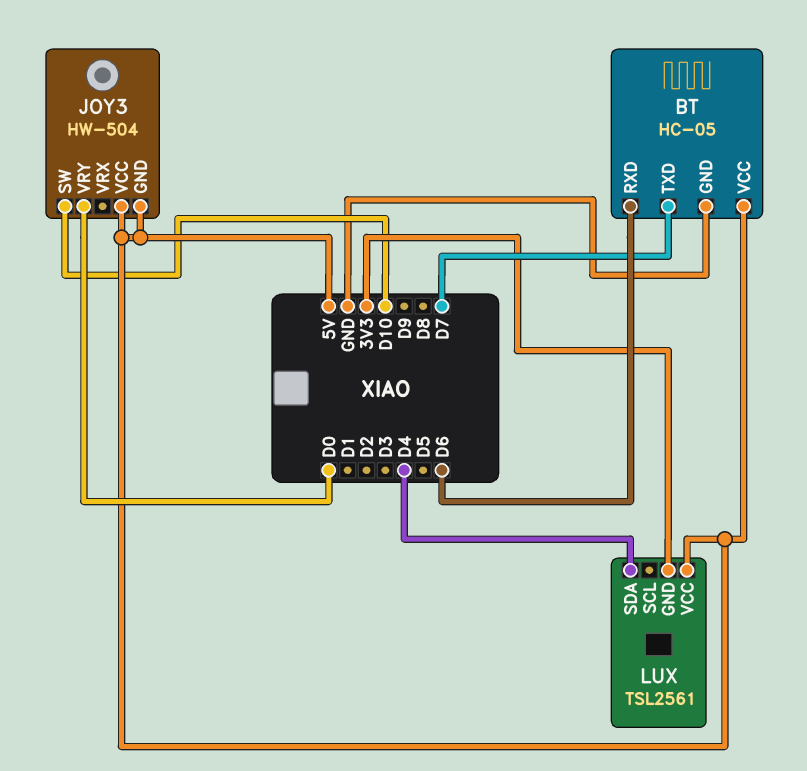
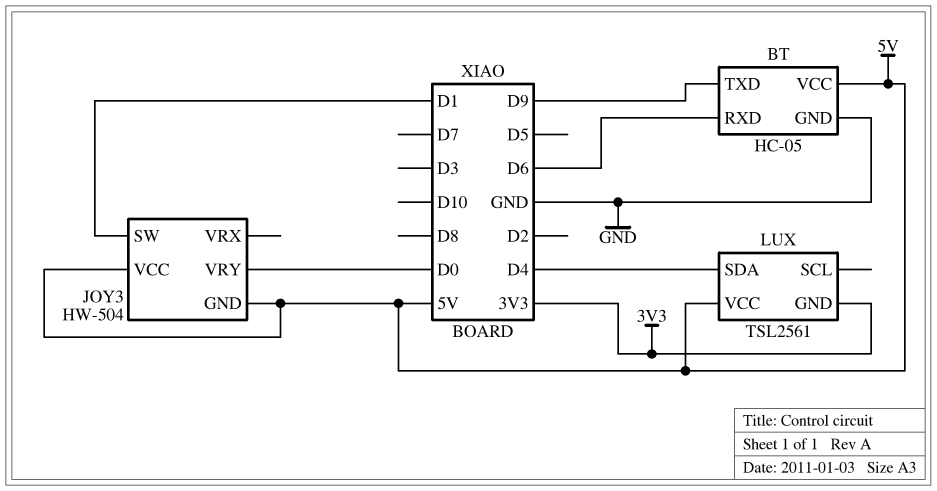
BT pin TXD: D7 -> D9
JOY3 pin SW: D10 -> D1

